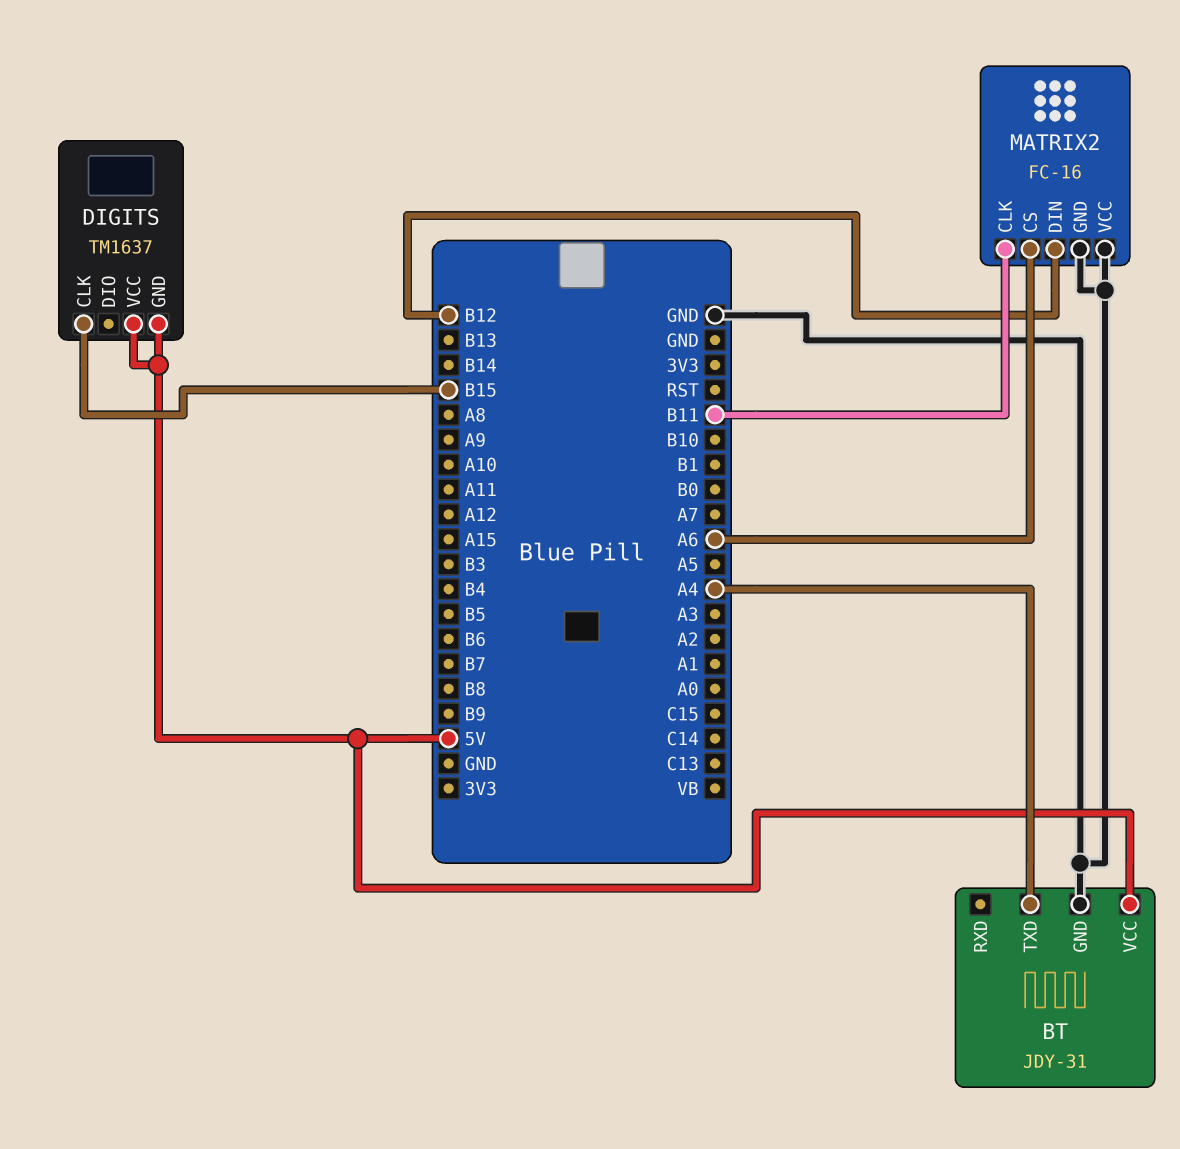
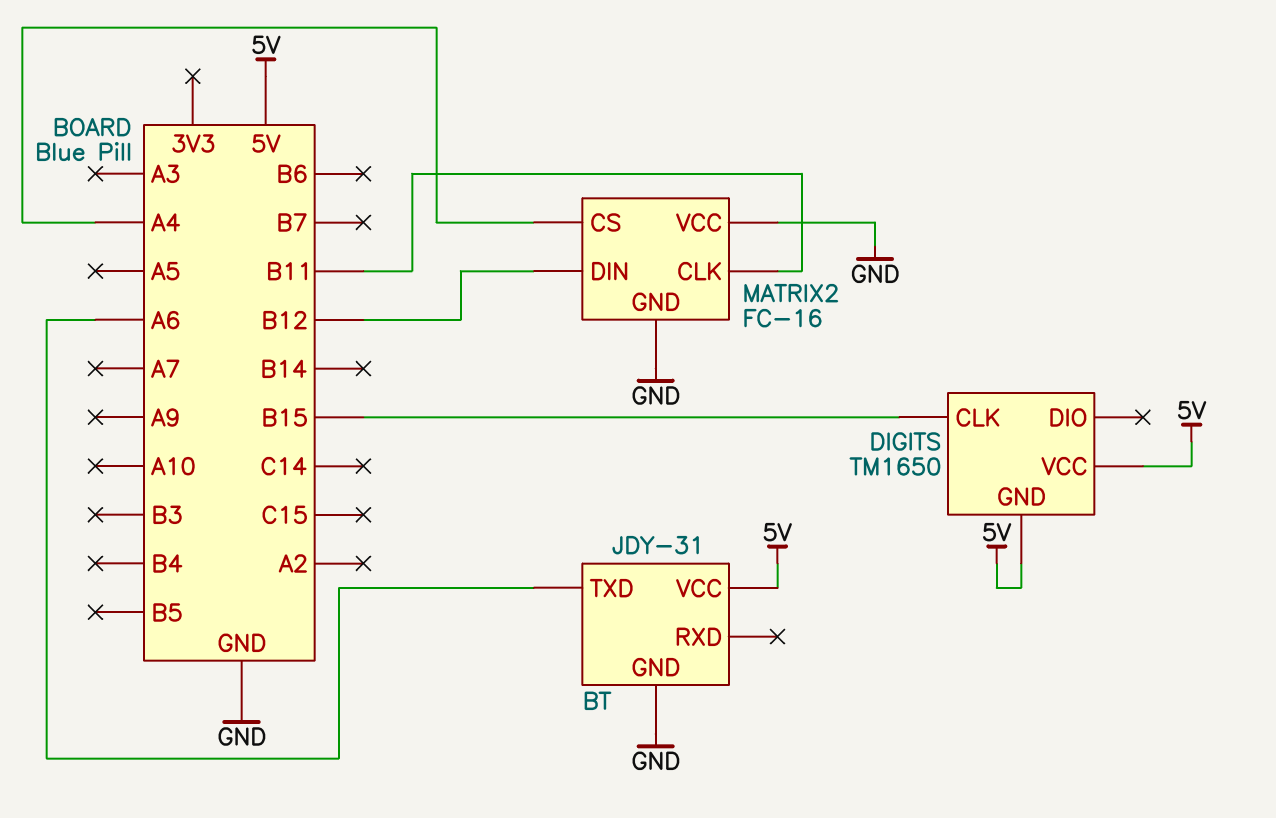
BT pin TXD: A4 -> A6
DIGITS: TM1637 -> TM1650
MATRIX2 pin CS: A6 -> A4

